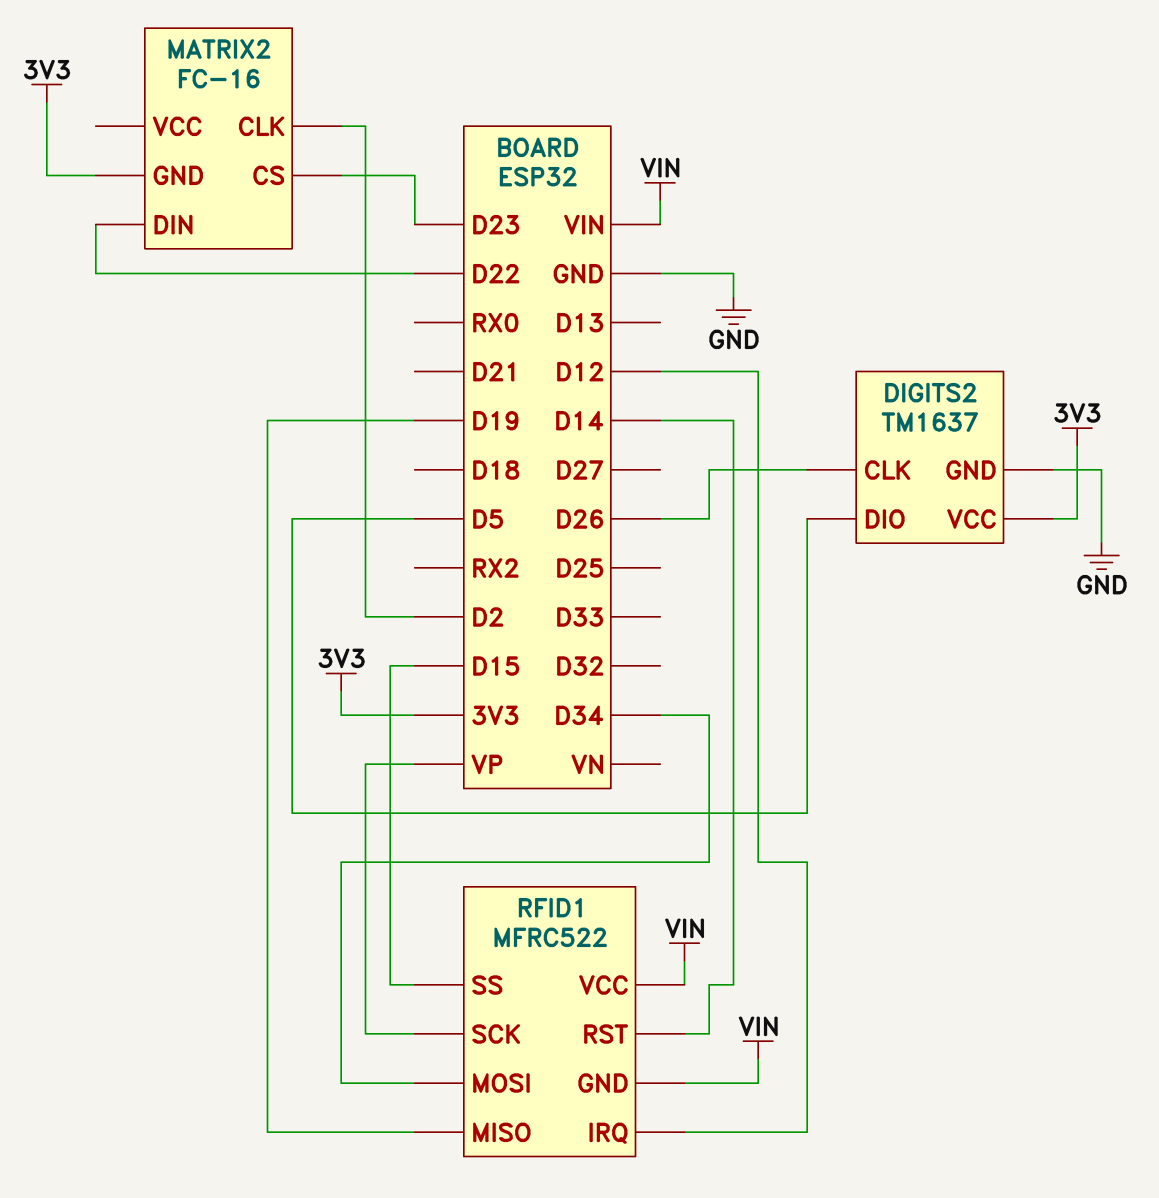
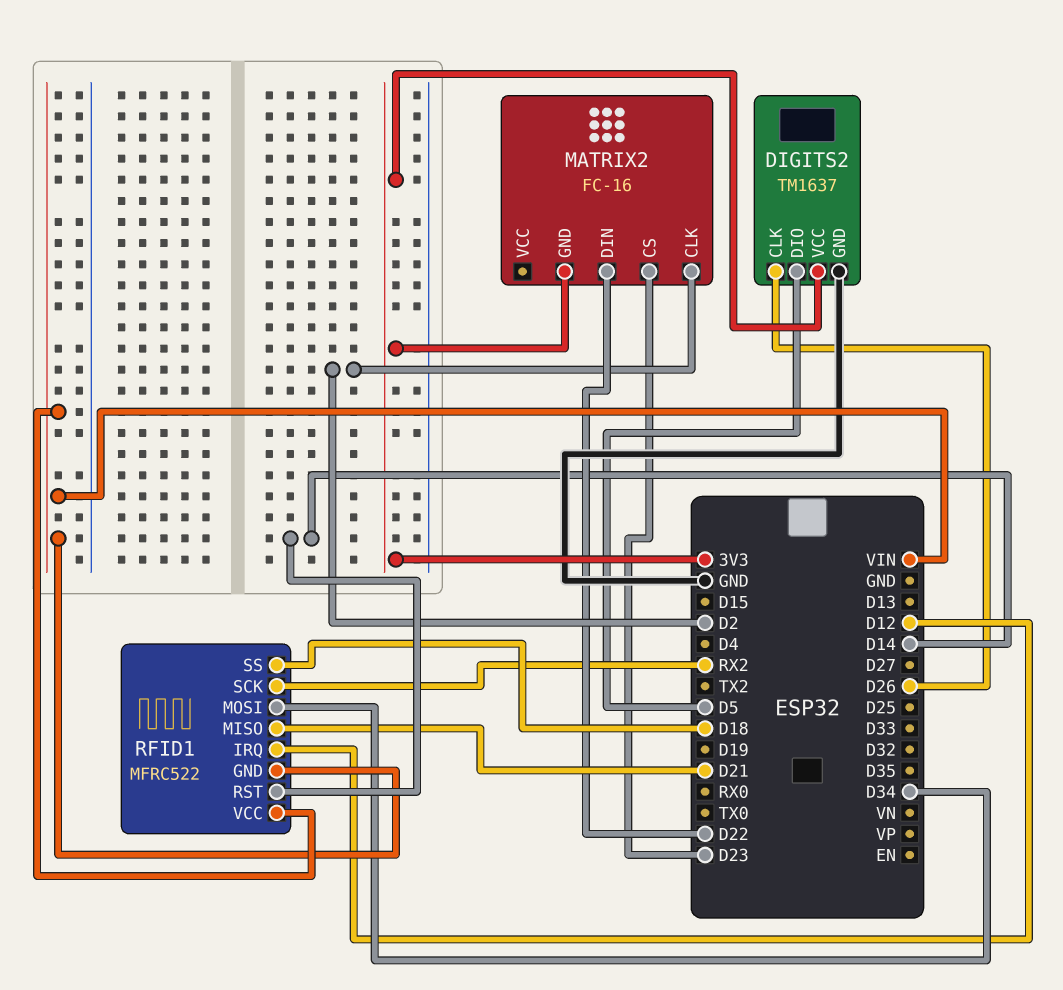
RFID1 pin MISO: D19 -> D21
RFID1 pin SCK: VP -> RX2
RFID1 pin SS: D15 -> D18

